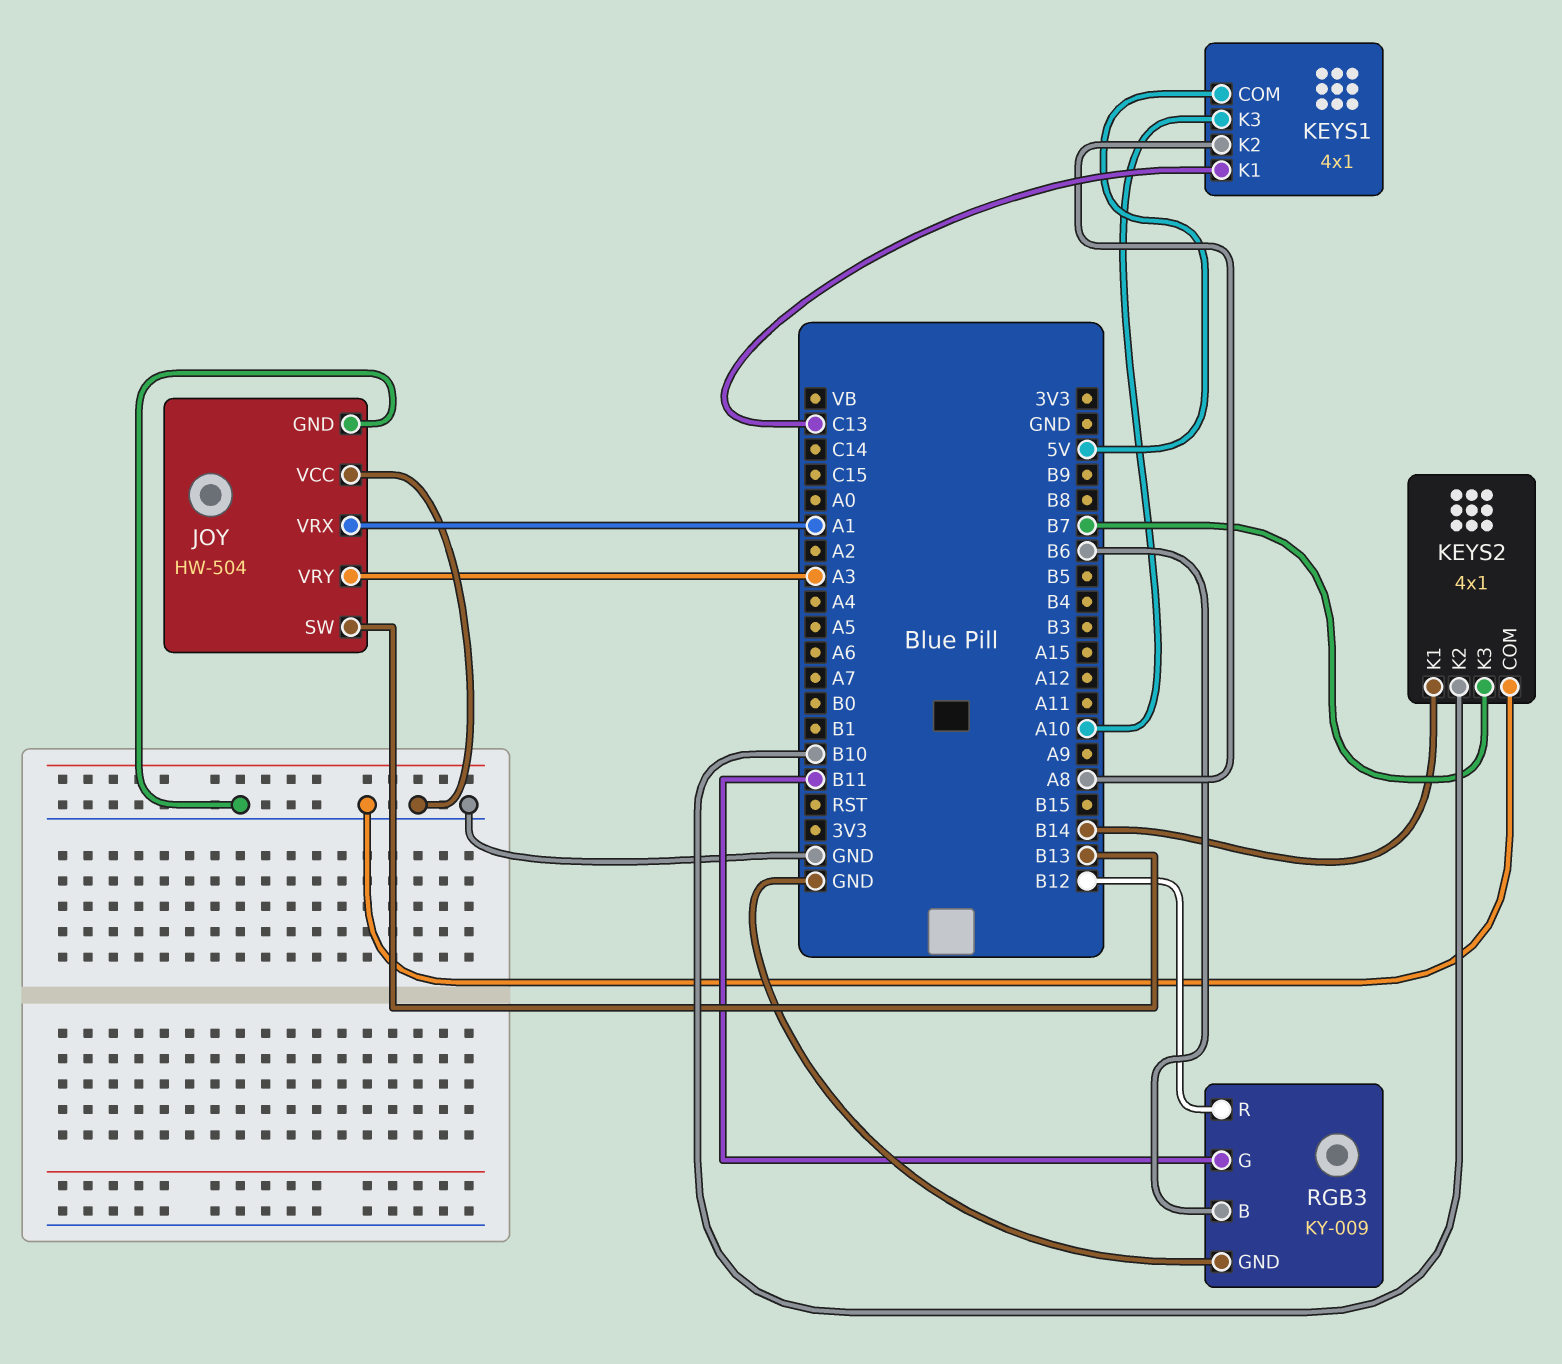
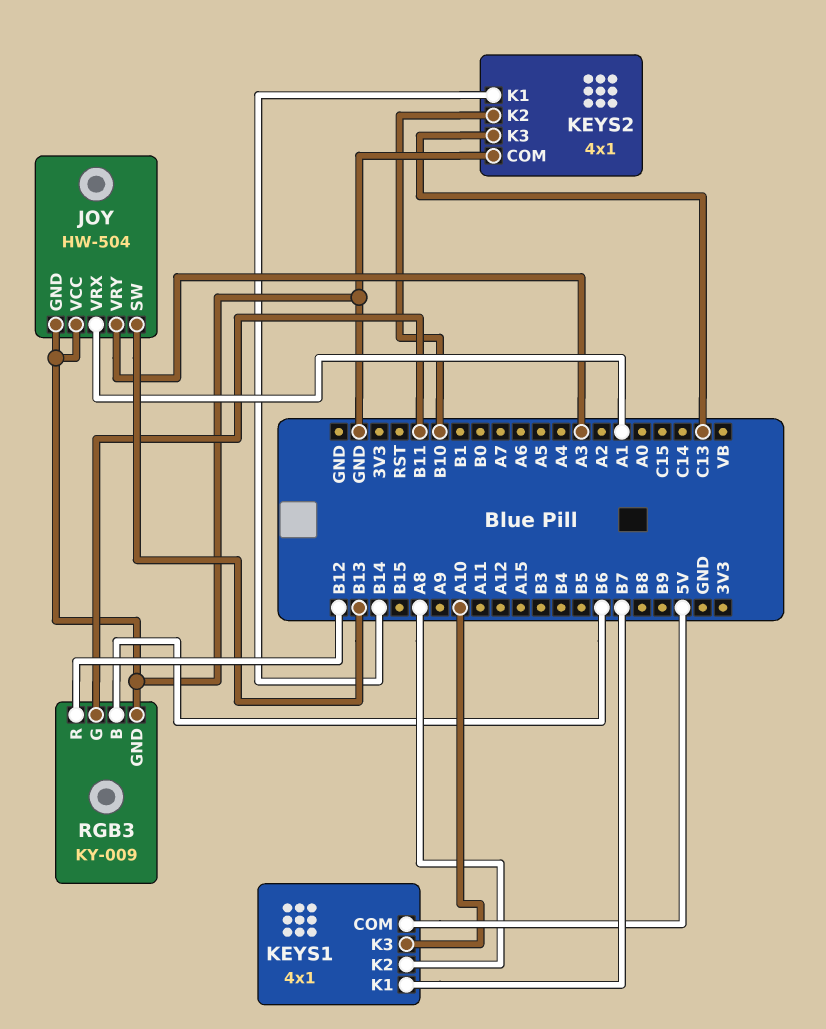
KEYS1 pin K1: C13 -> B7
KEYS2 pin K3: B7 -> C13

